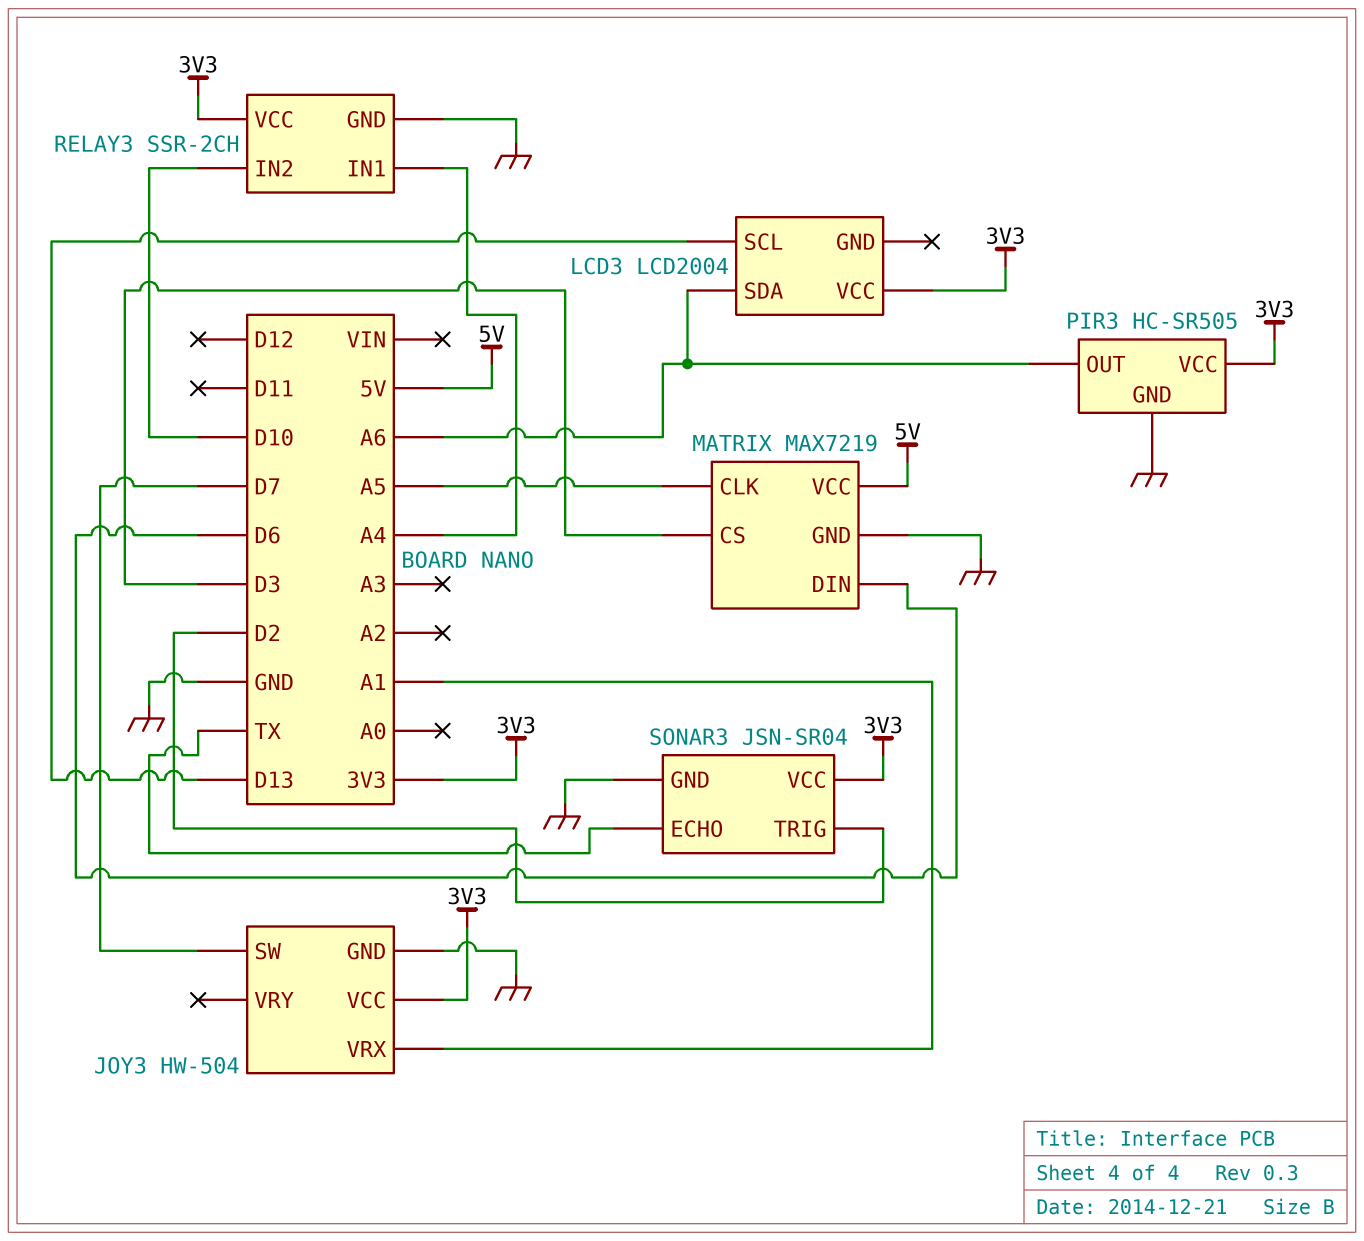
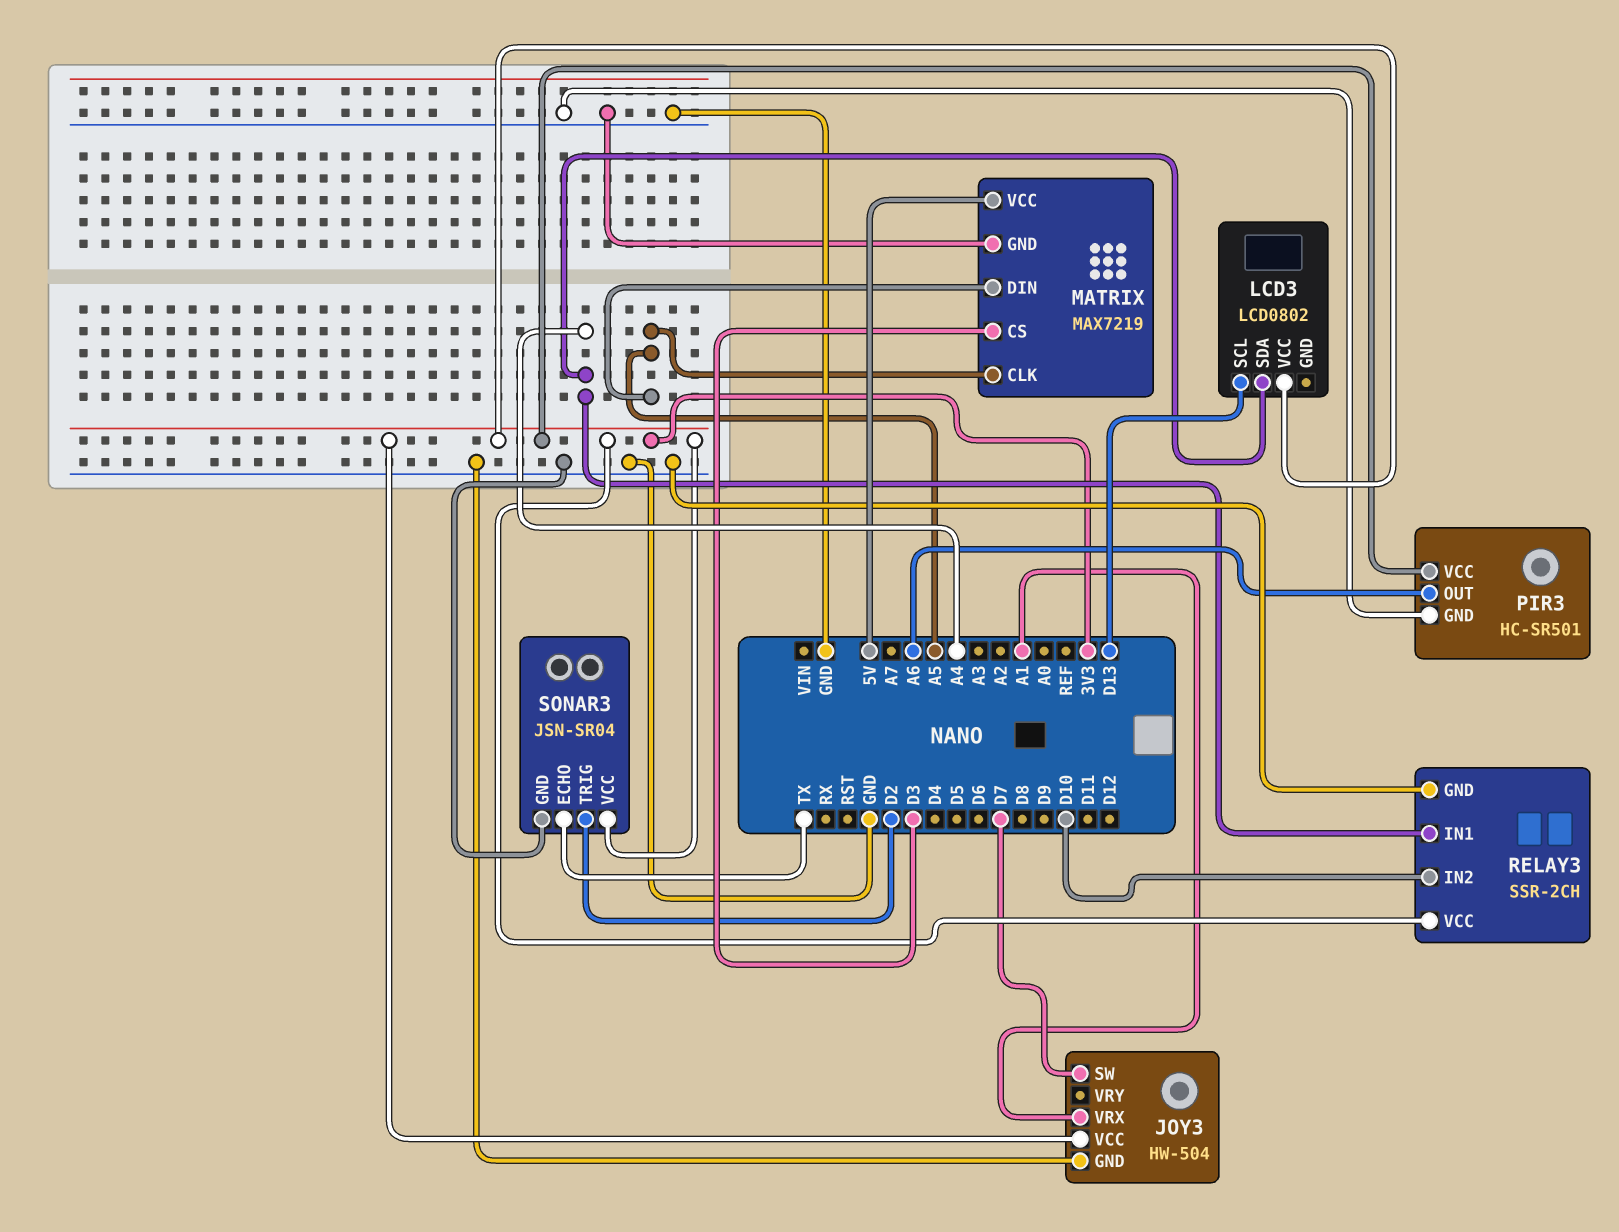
LCD3: LCD2004 -> LCD0802
LCD3 pin SDA: A6 -> A4
MATRIX pin DIN: D6 -> A5
PIR3: HC-SR505 -> HC-SR501

